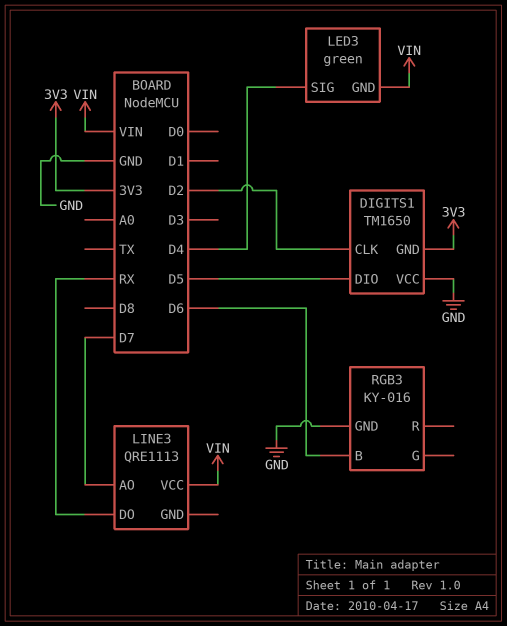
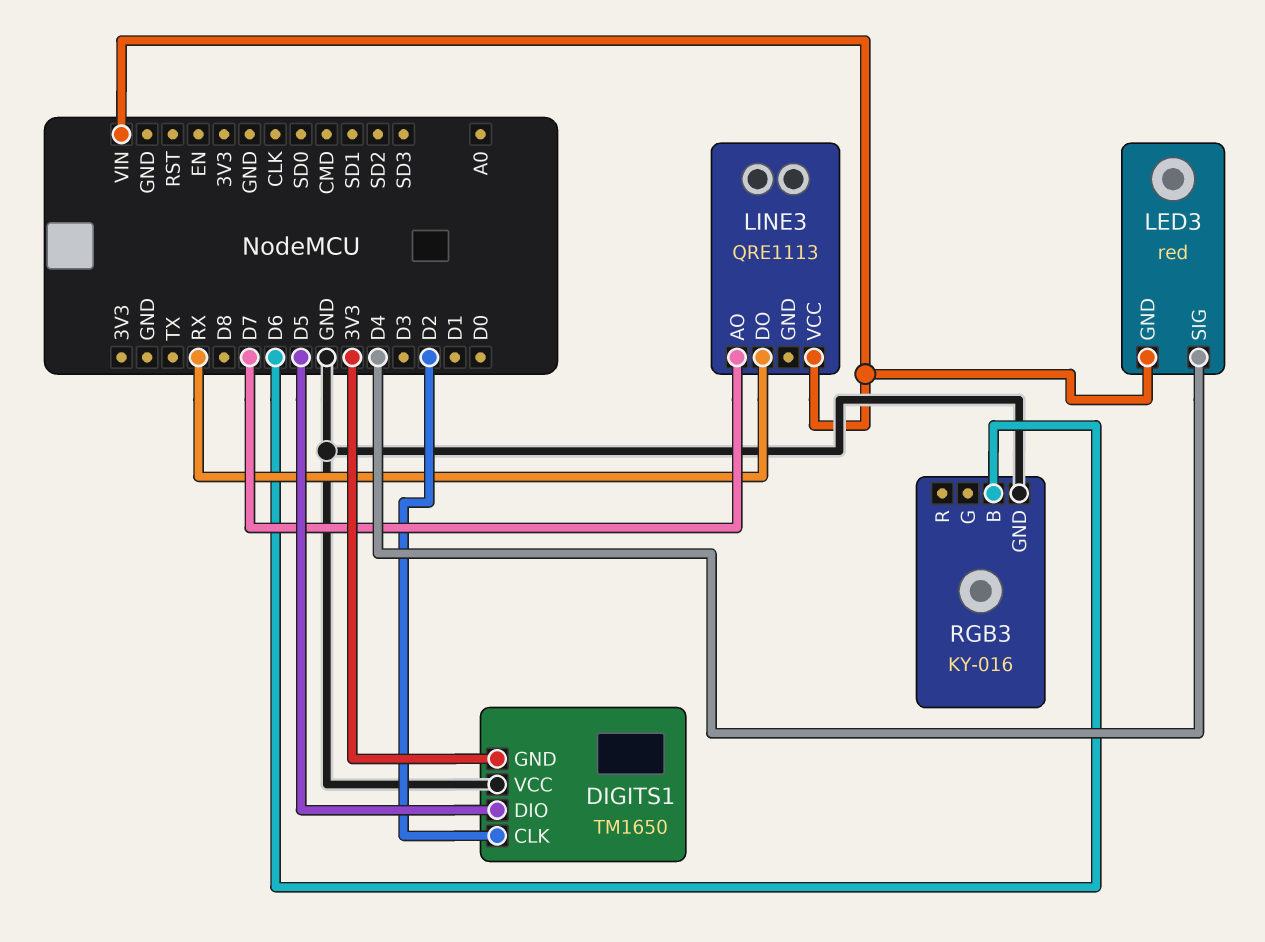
LED3: green -> red

